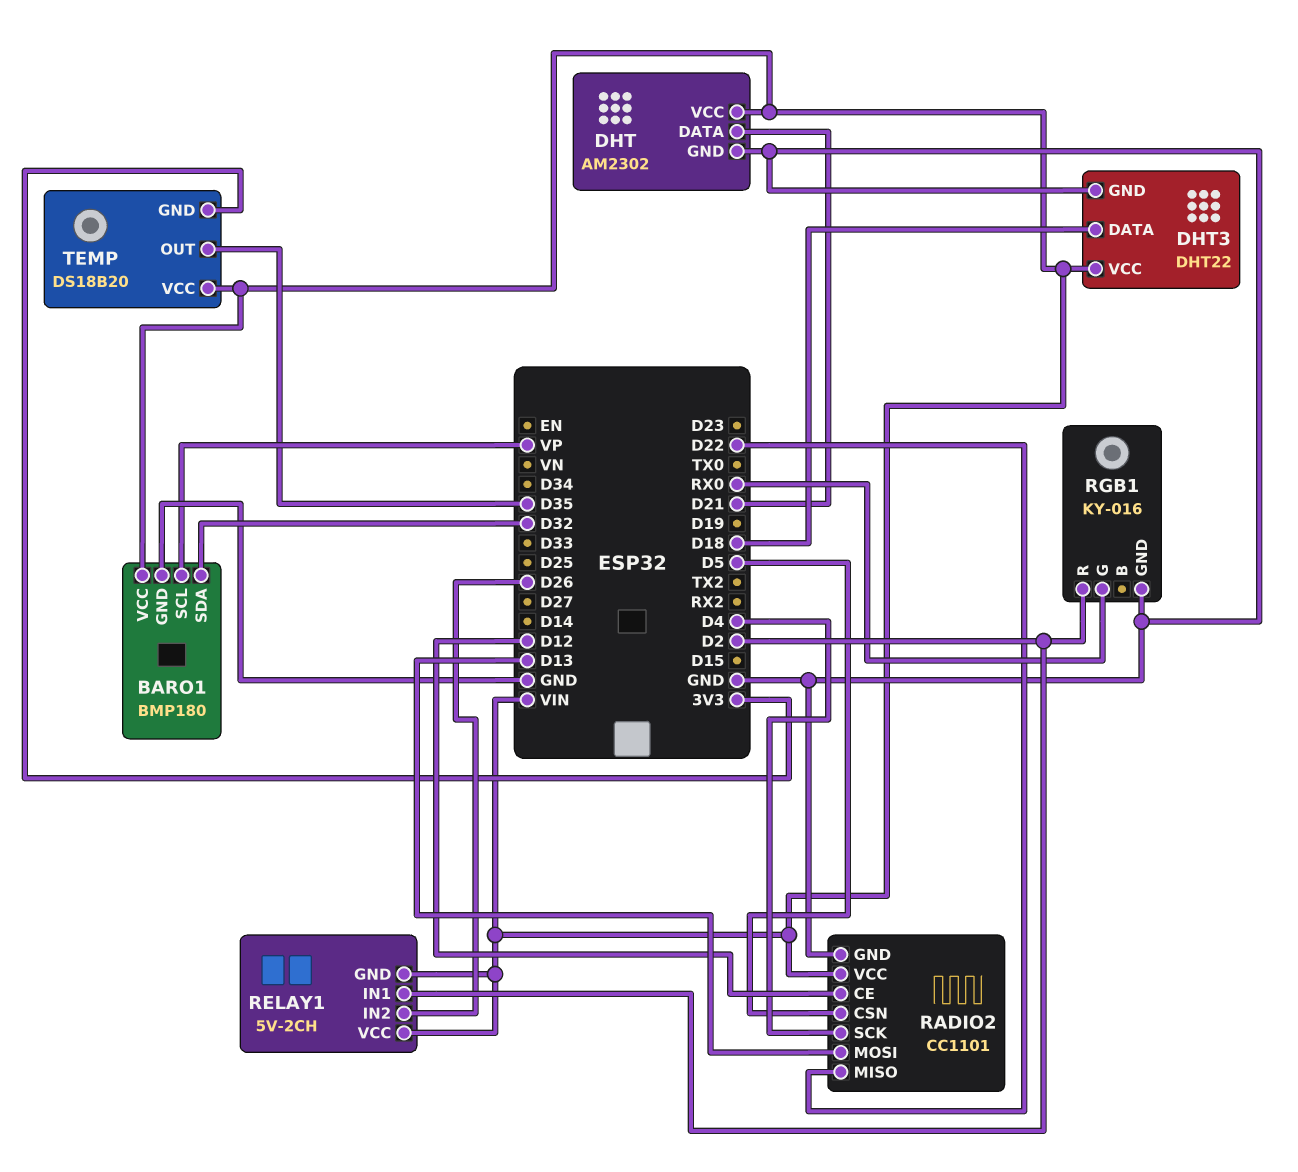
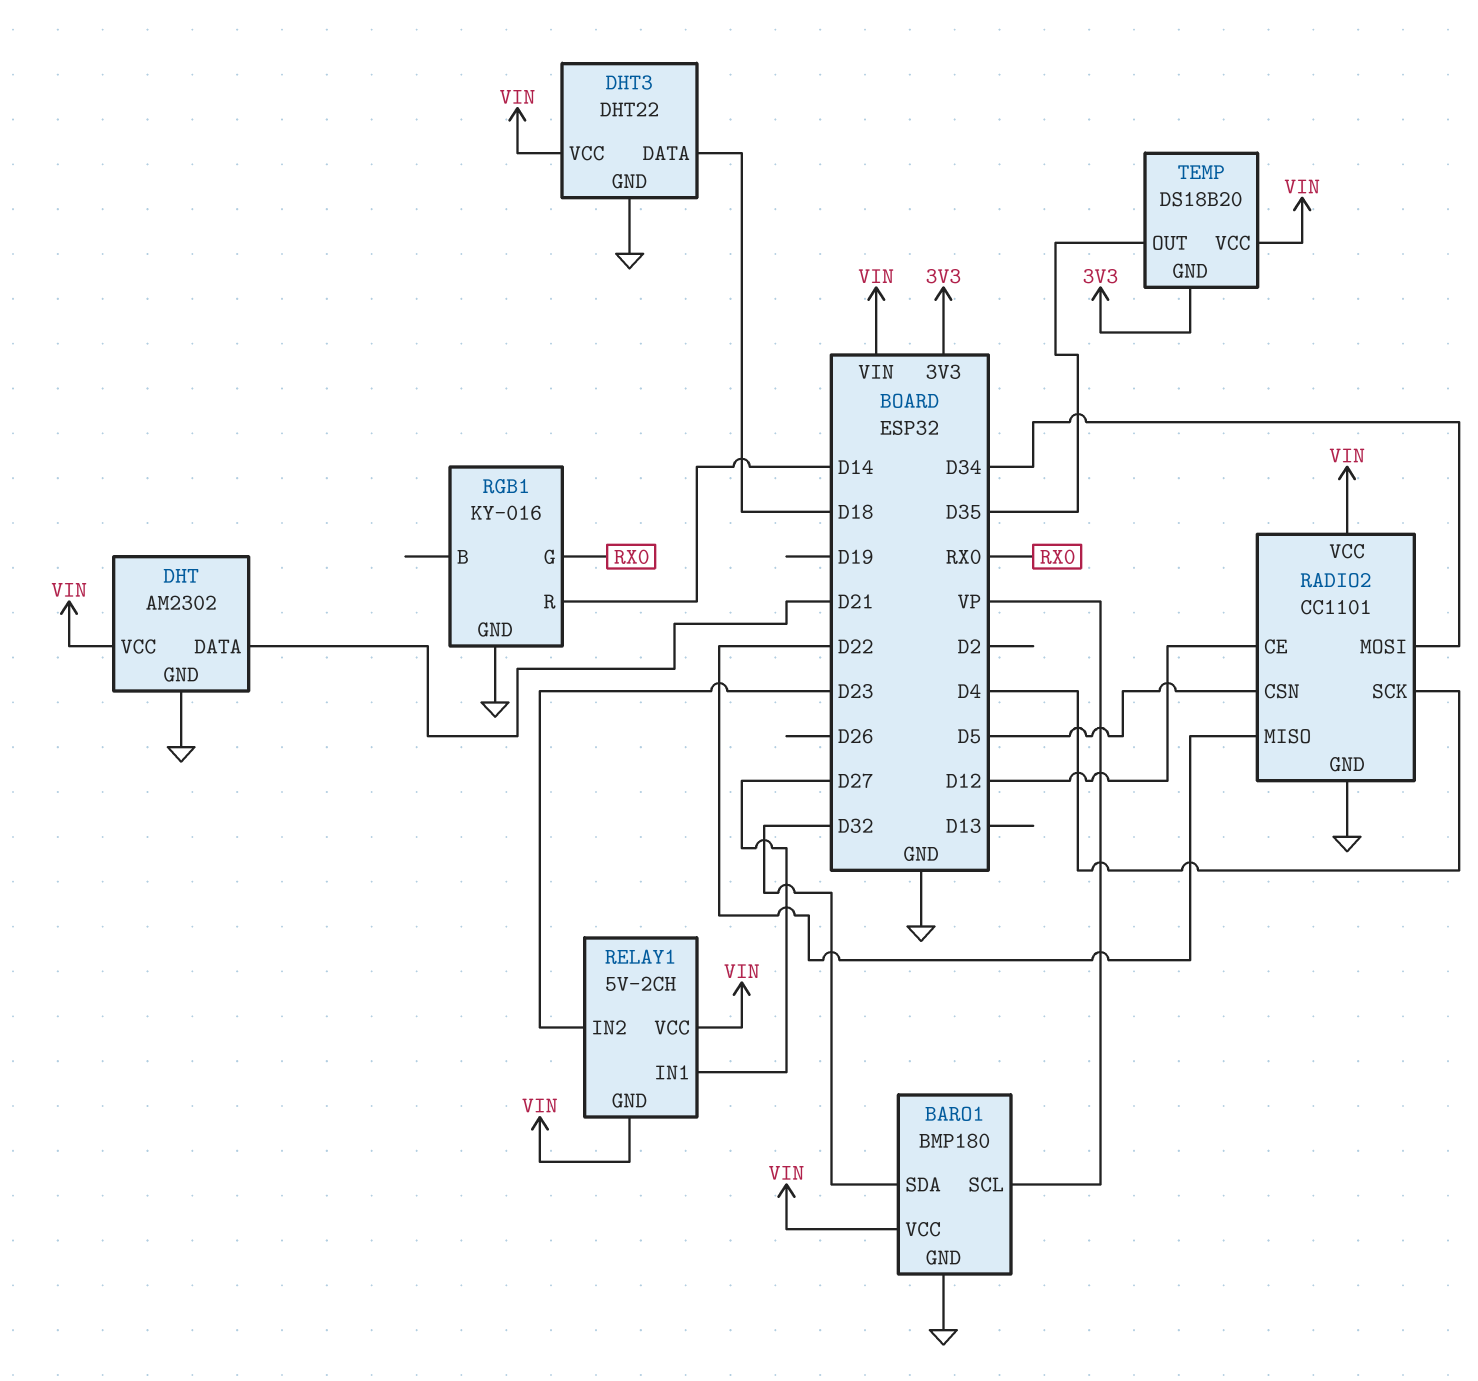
RADIO2 pin MOSI: D13 -> D34
RELAY1 pin IN1: D2 -> D27
RELAY1 pin IN2: D26 -> D23
RGB1 pin R: D2 -> D14

